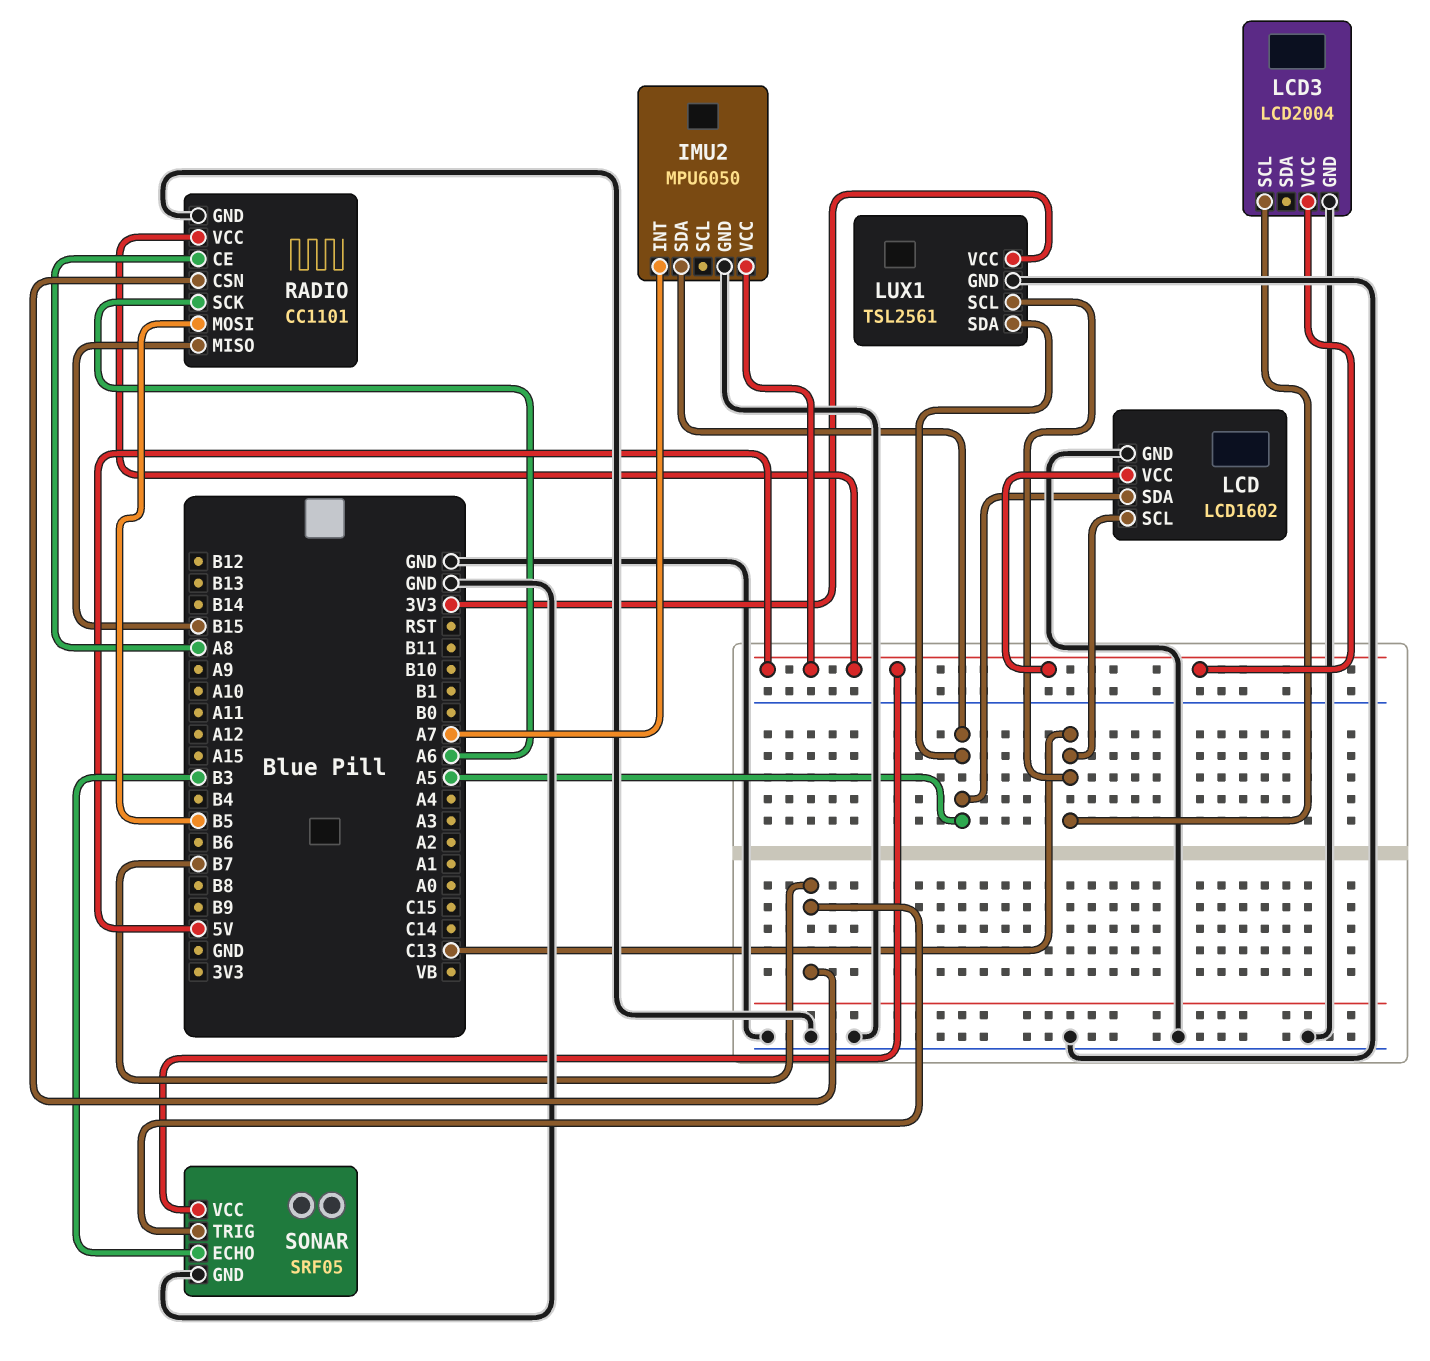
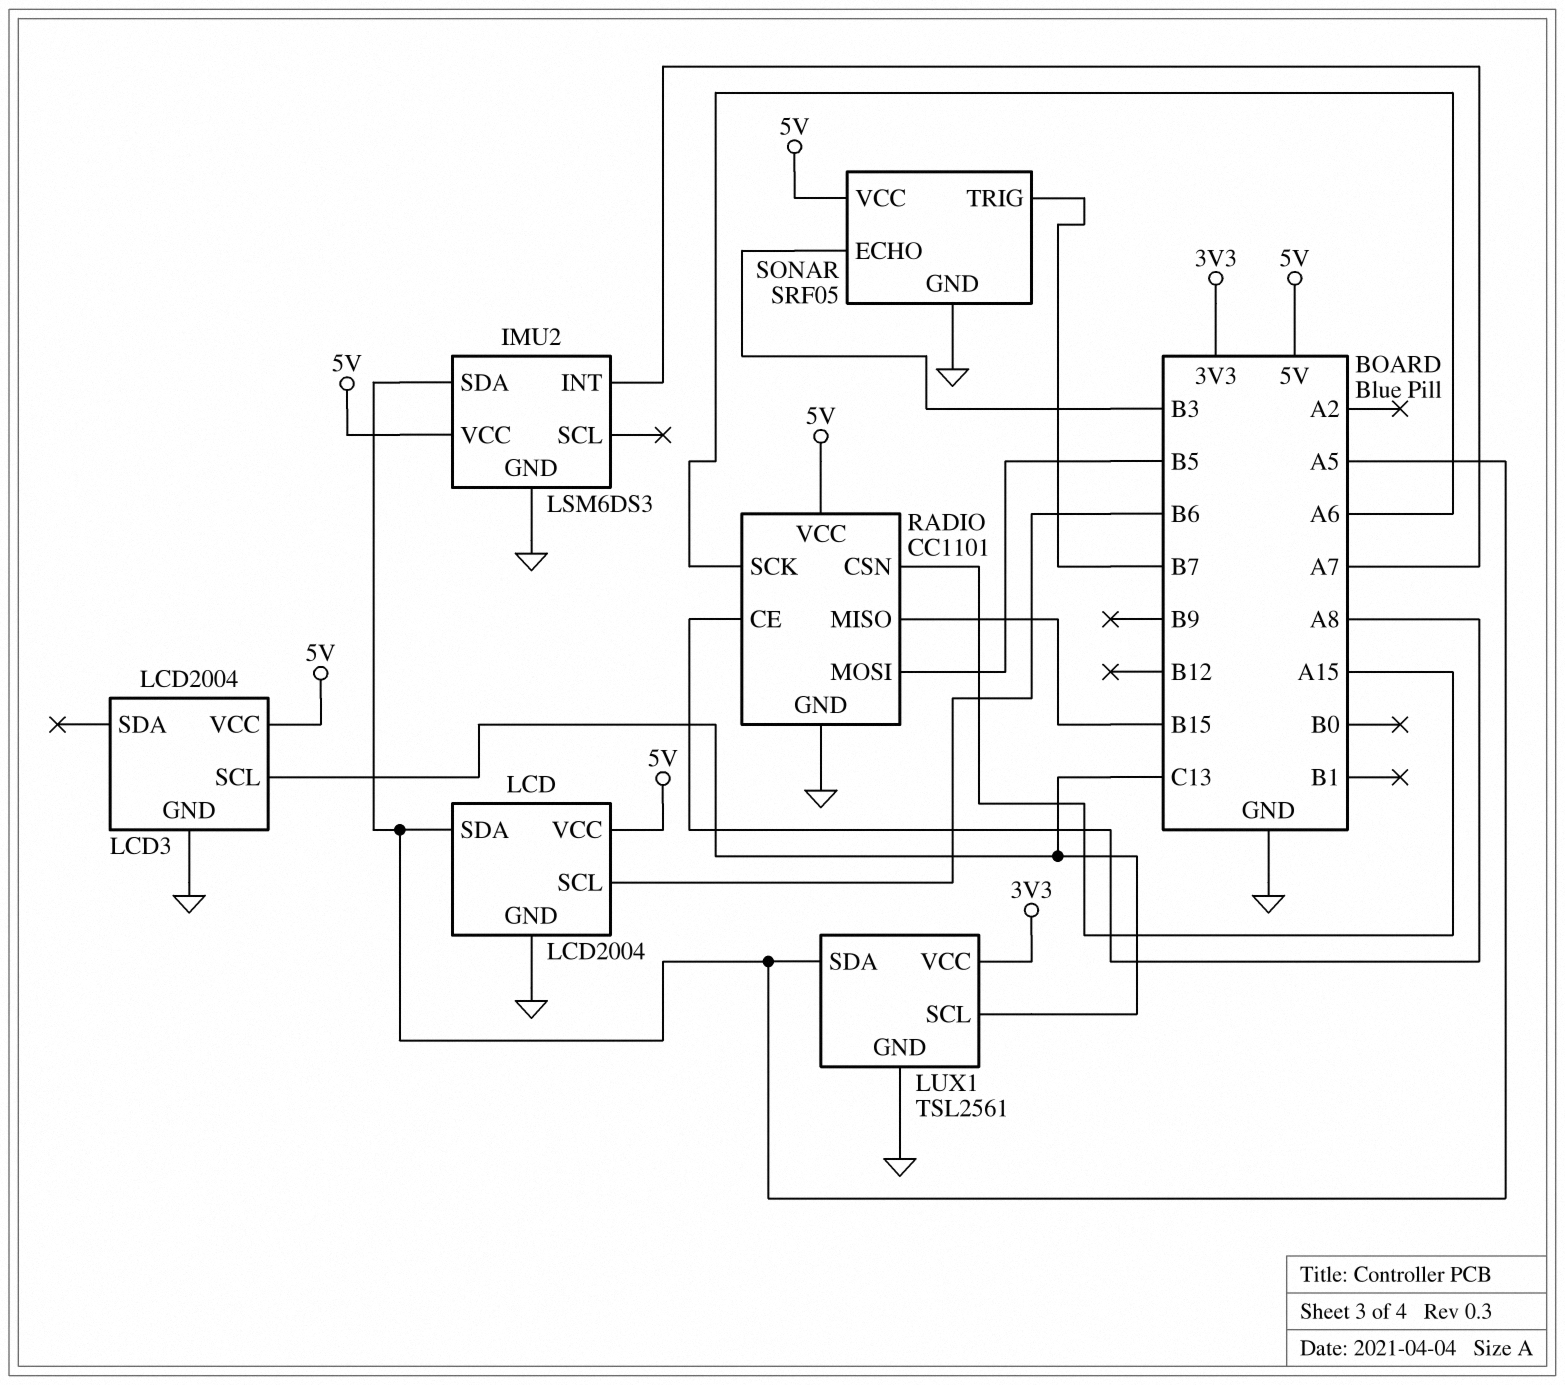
IMU2: MPU6050 -> LSM6DS3
LCD: LCD1602 -> LCD2004
LCD pin SCL: C13 -> B6
RADIO pin CSN: B7 -> A15

